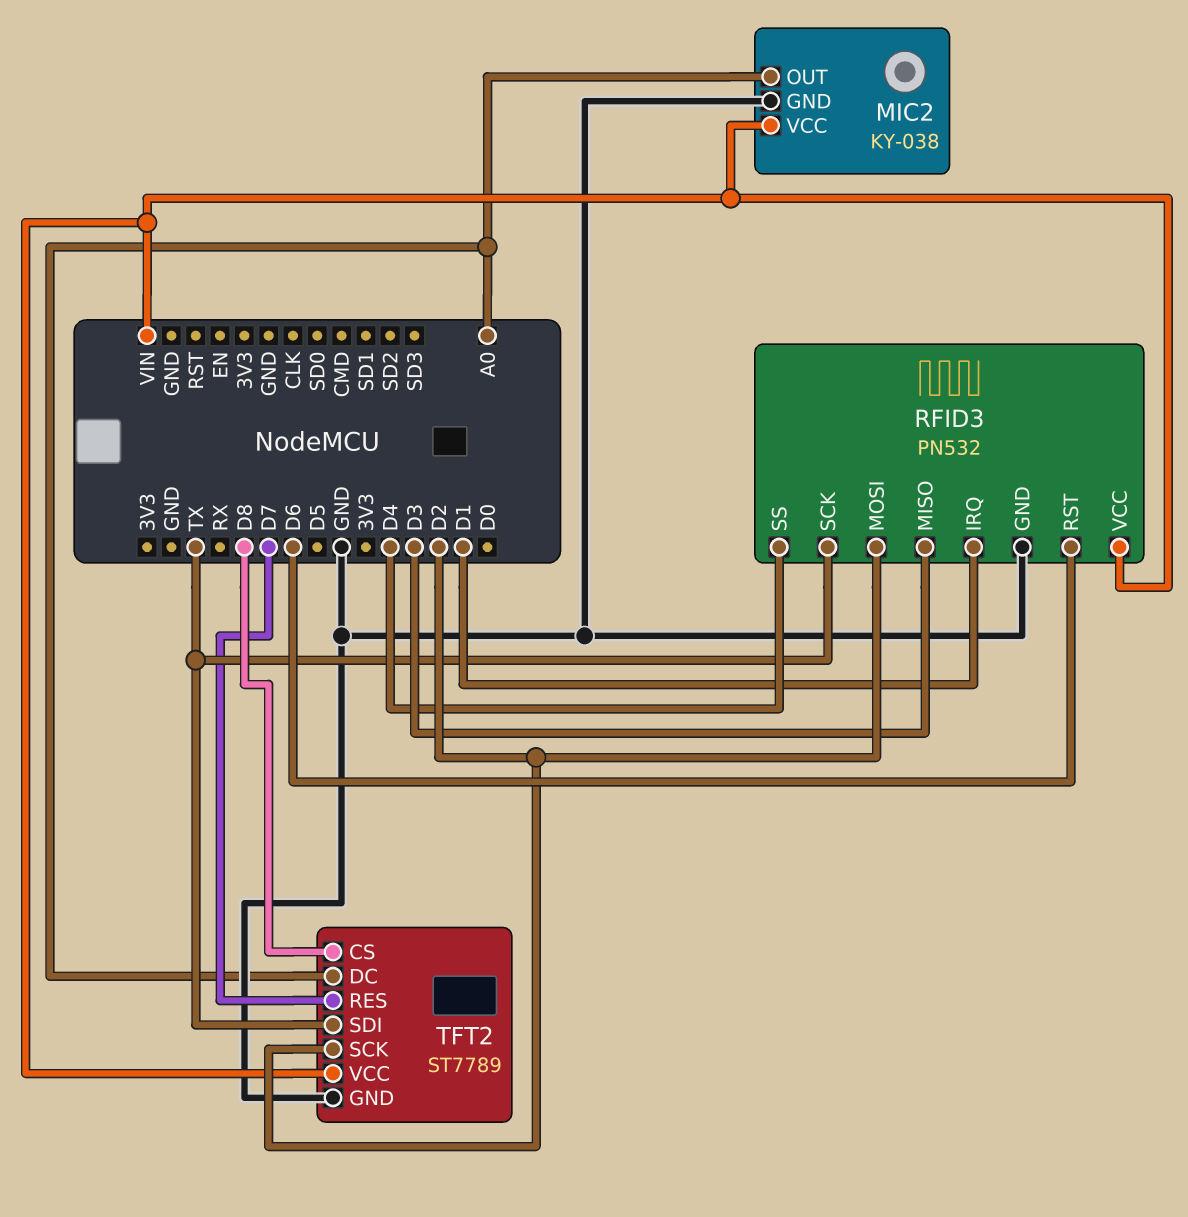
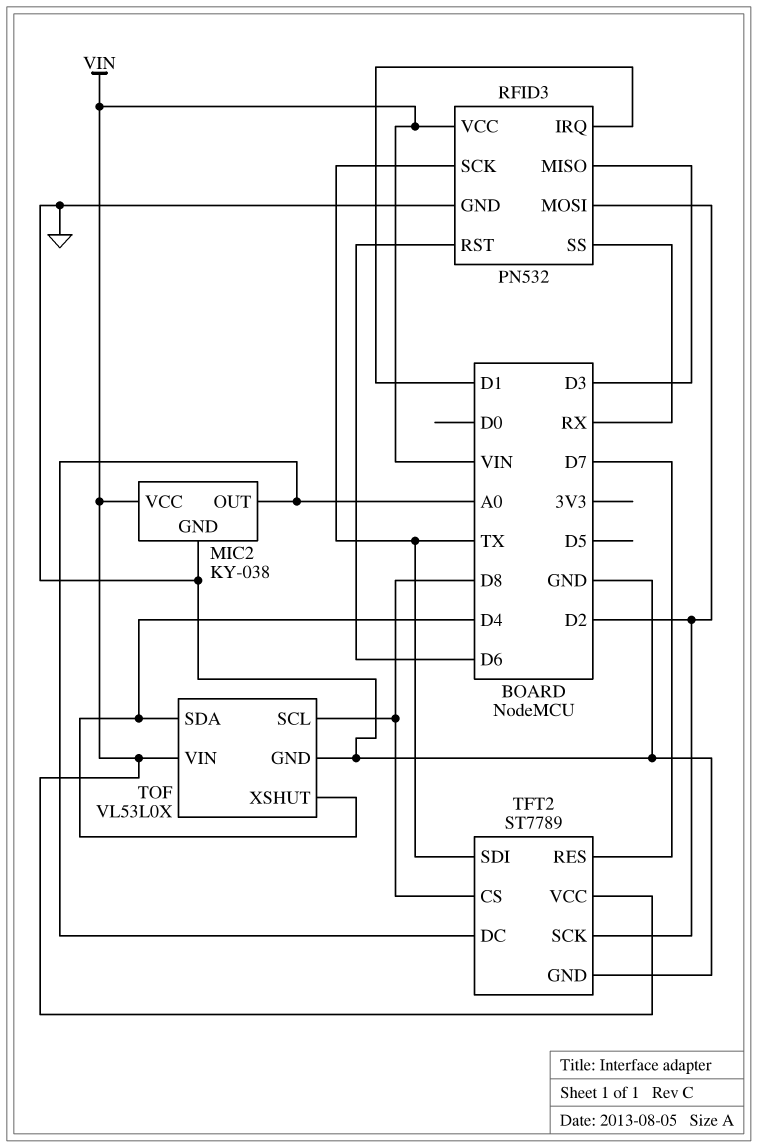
RFID3 pin SS: D4 -> RX
TOF: none -> VL53L0X
TOF pin GND: none -> GND
TOF pin SCL: none -> D8
TOF pin SDA: none -> D4
TOF pin VIN: none -> VIN
TOF pin XSHUT: none -> D4

